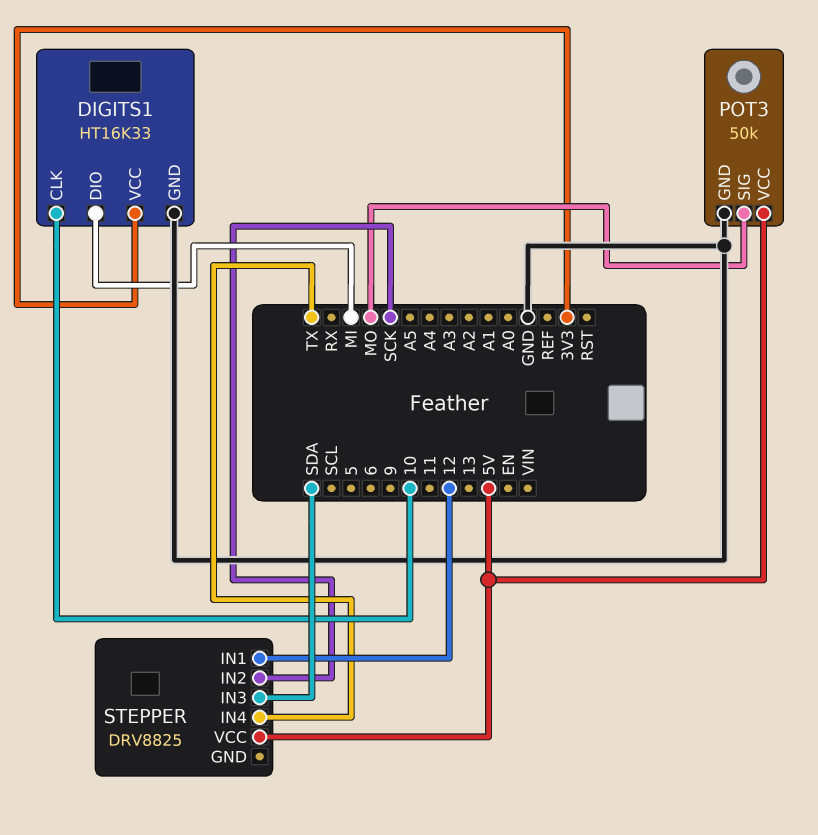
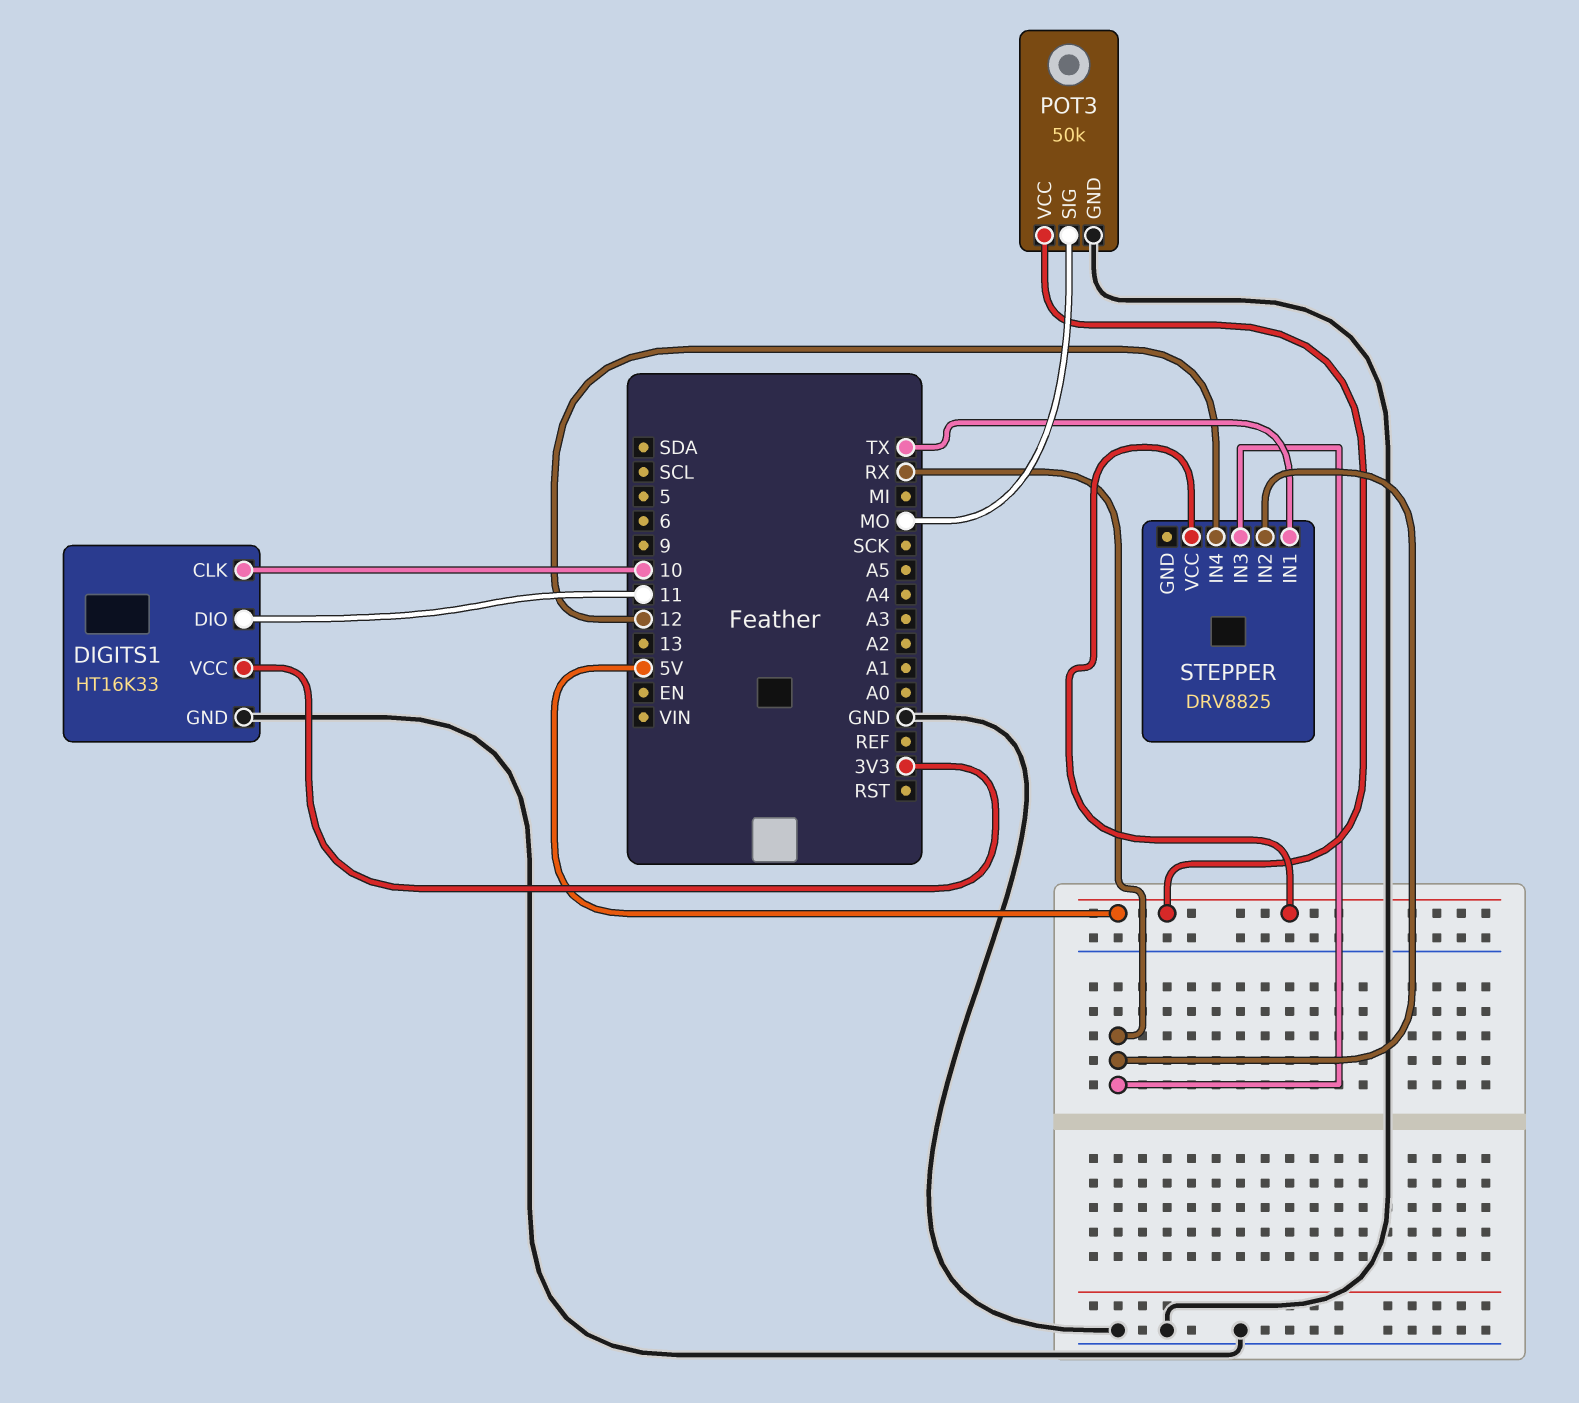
DIGITS1 pin DIO: MI -> 11
STEPPER pin IN1: 12 -> TX
STEPPER pin IN2: SCK -> RX
STEPPER pin IN3: SDA -> RX
STEPPER pin IN4: TX -> 12

